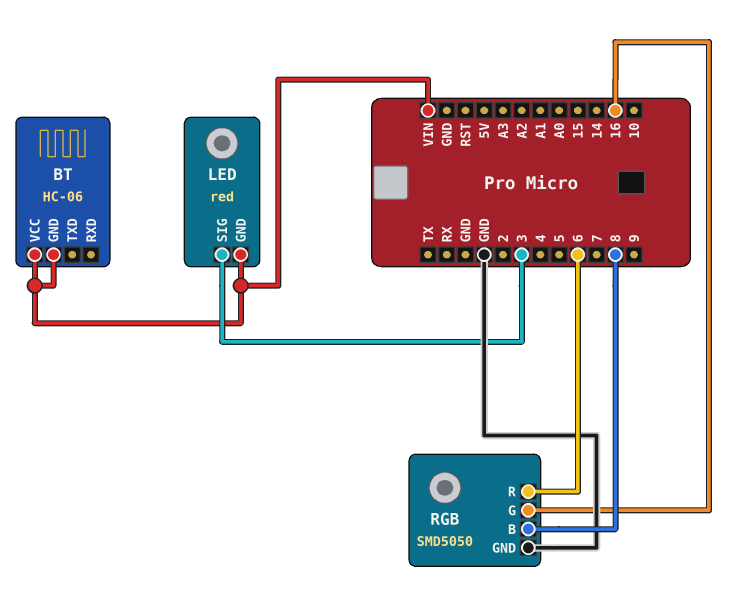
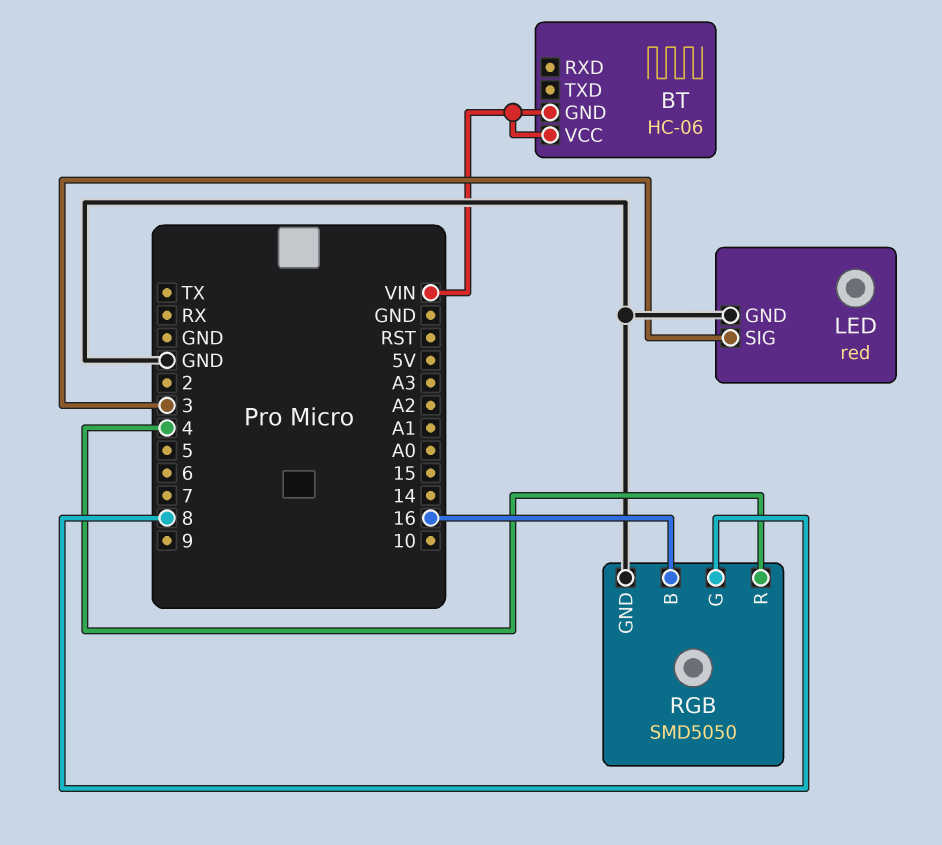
LED pin GND: VIN -> GND
RGB pin B: 8 -> 16
RGB pin G: 16 -> 8
RGB pin R: 6 -> 4

